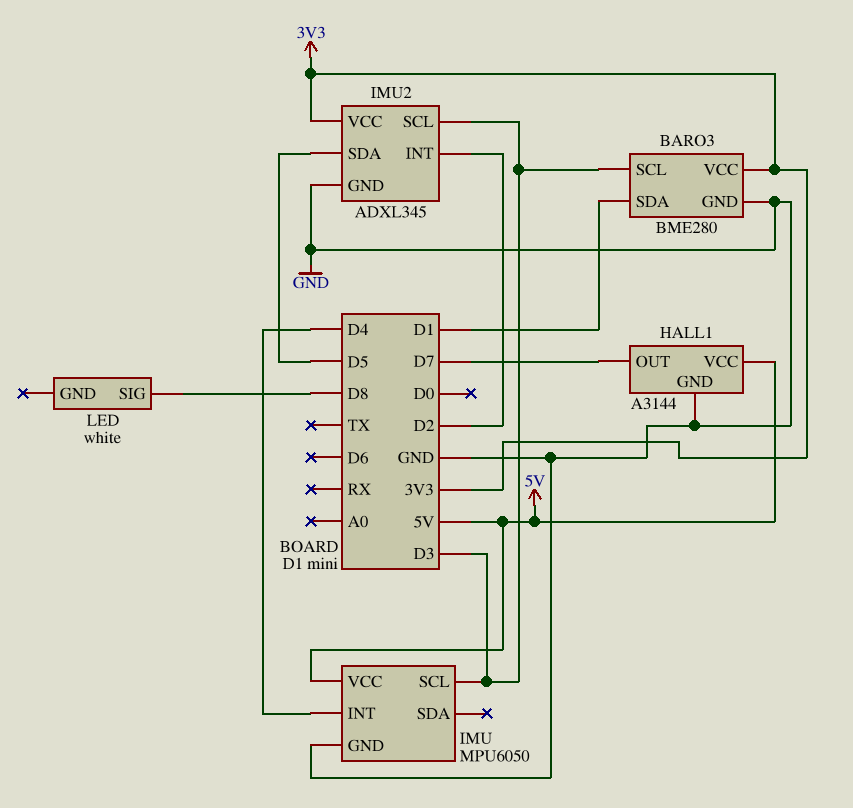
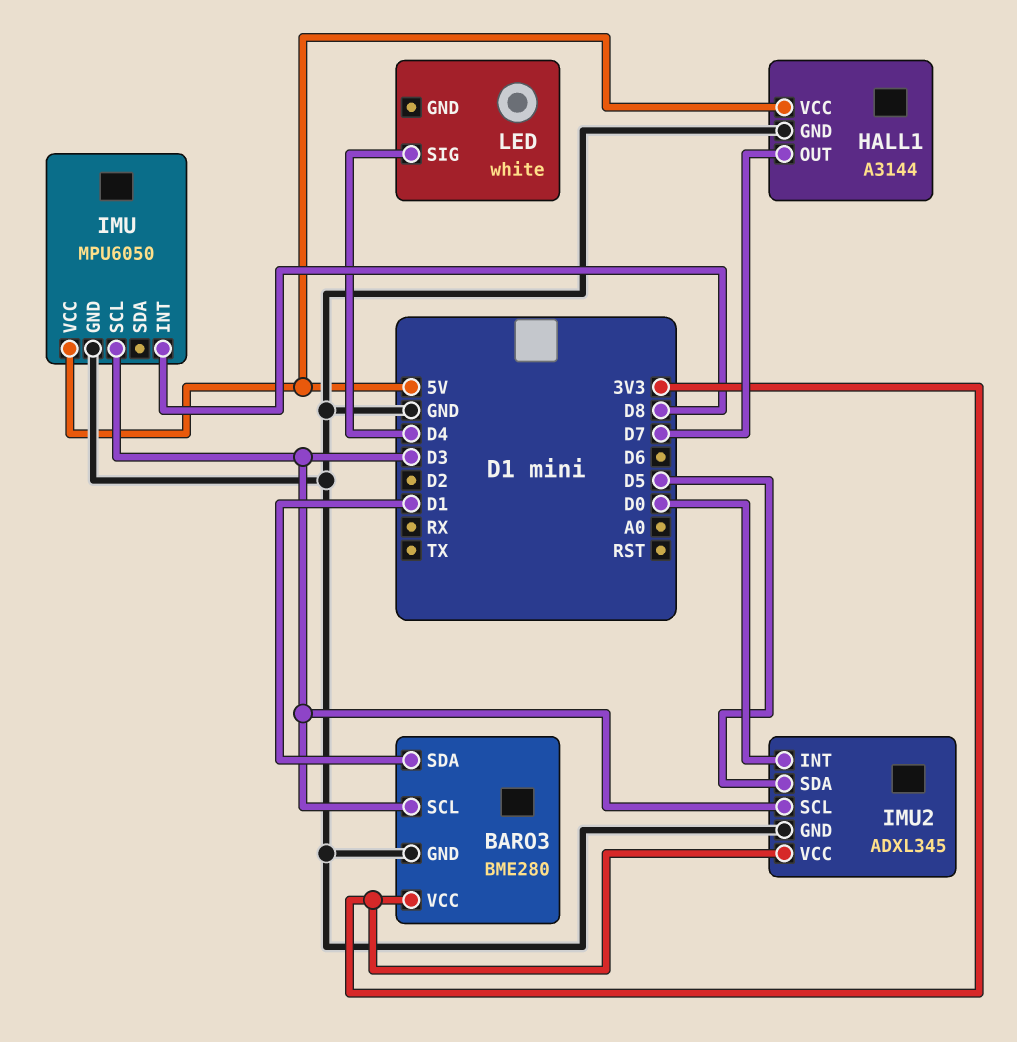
IMU pin INT: D4 -> D8
IMU2 pin INT: D2 -> D0
LED pin SIG: D8 -> D4

